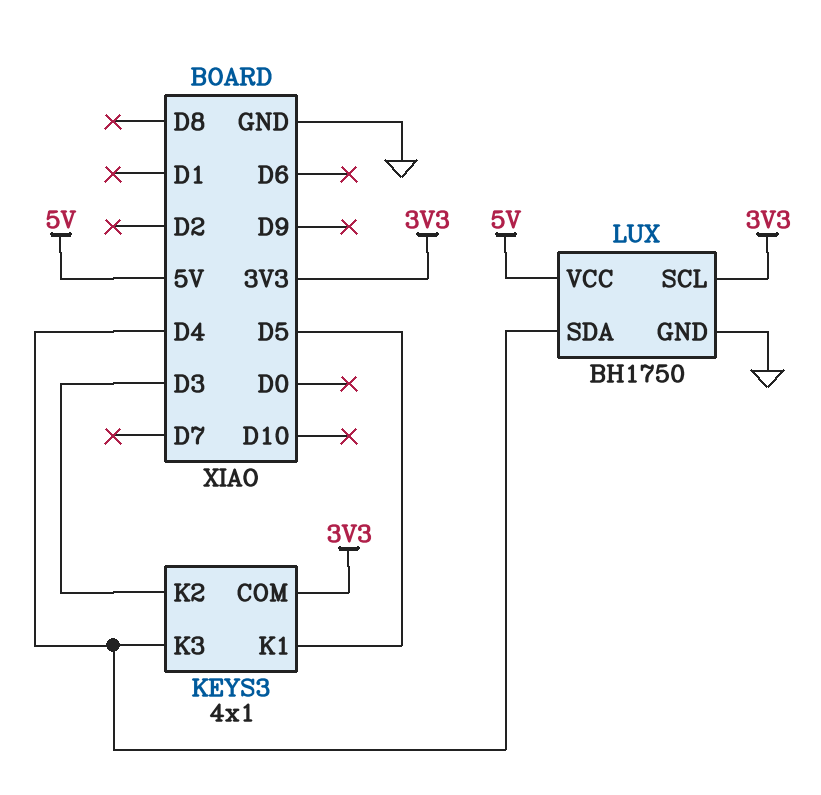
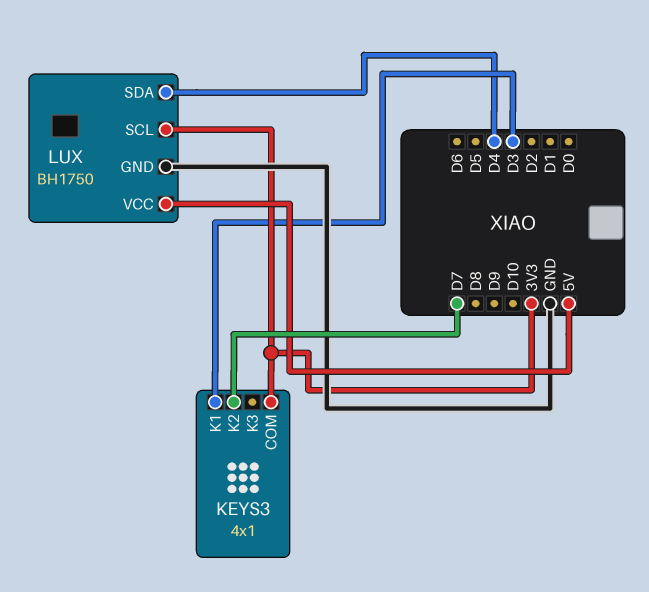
KEYS3 pin K1: D5 -> D3
KEYS3 pin K2: D3 -> D7
KEYS3 pin K3: D4 -> none

